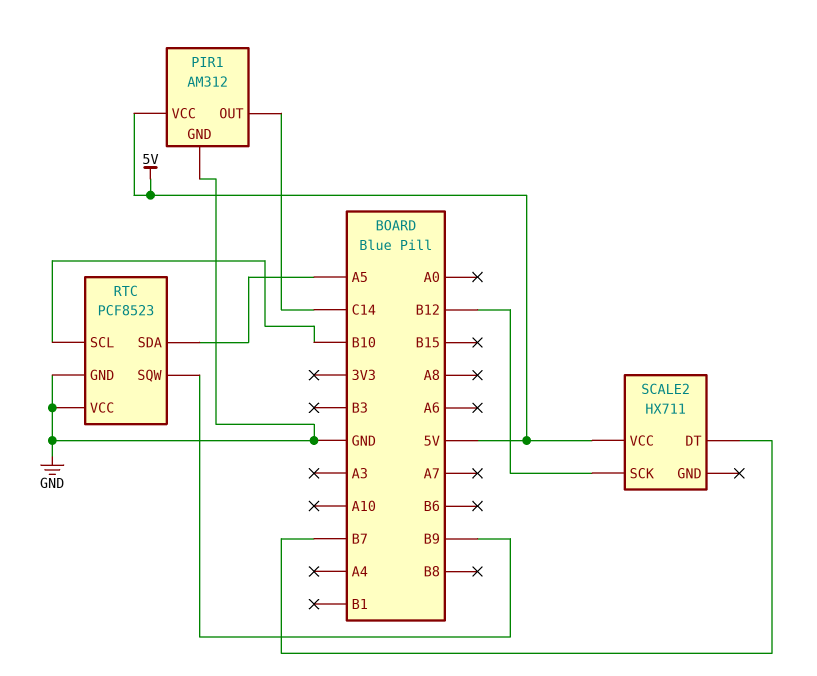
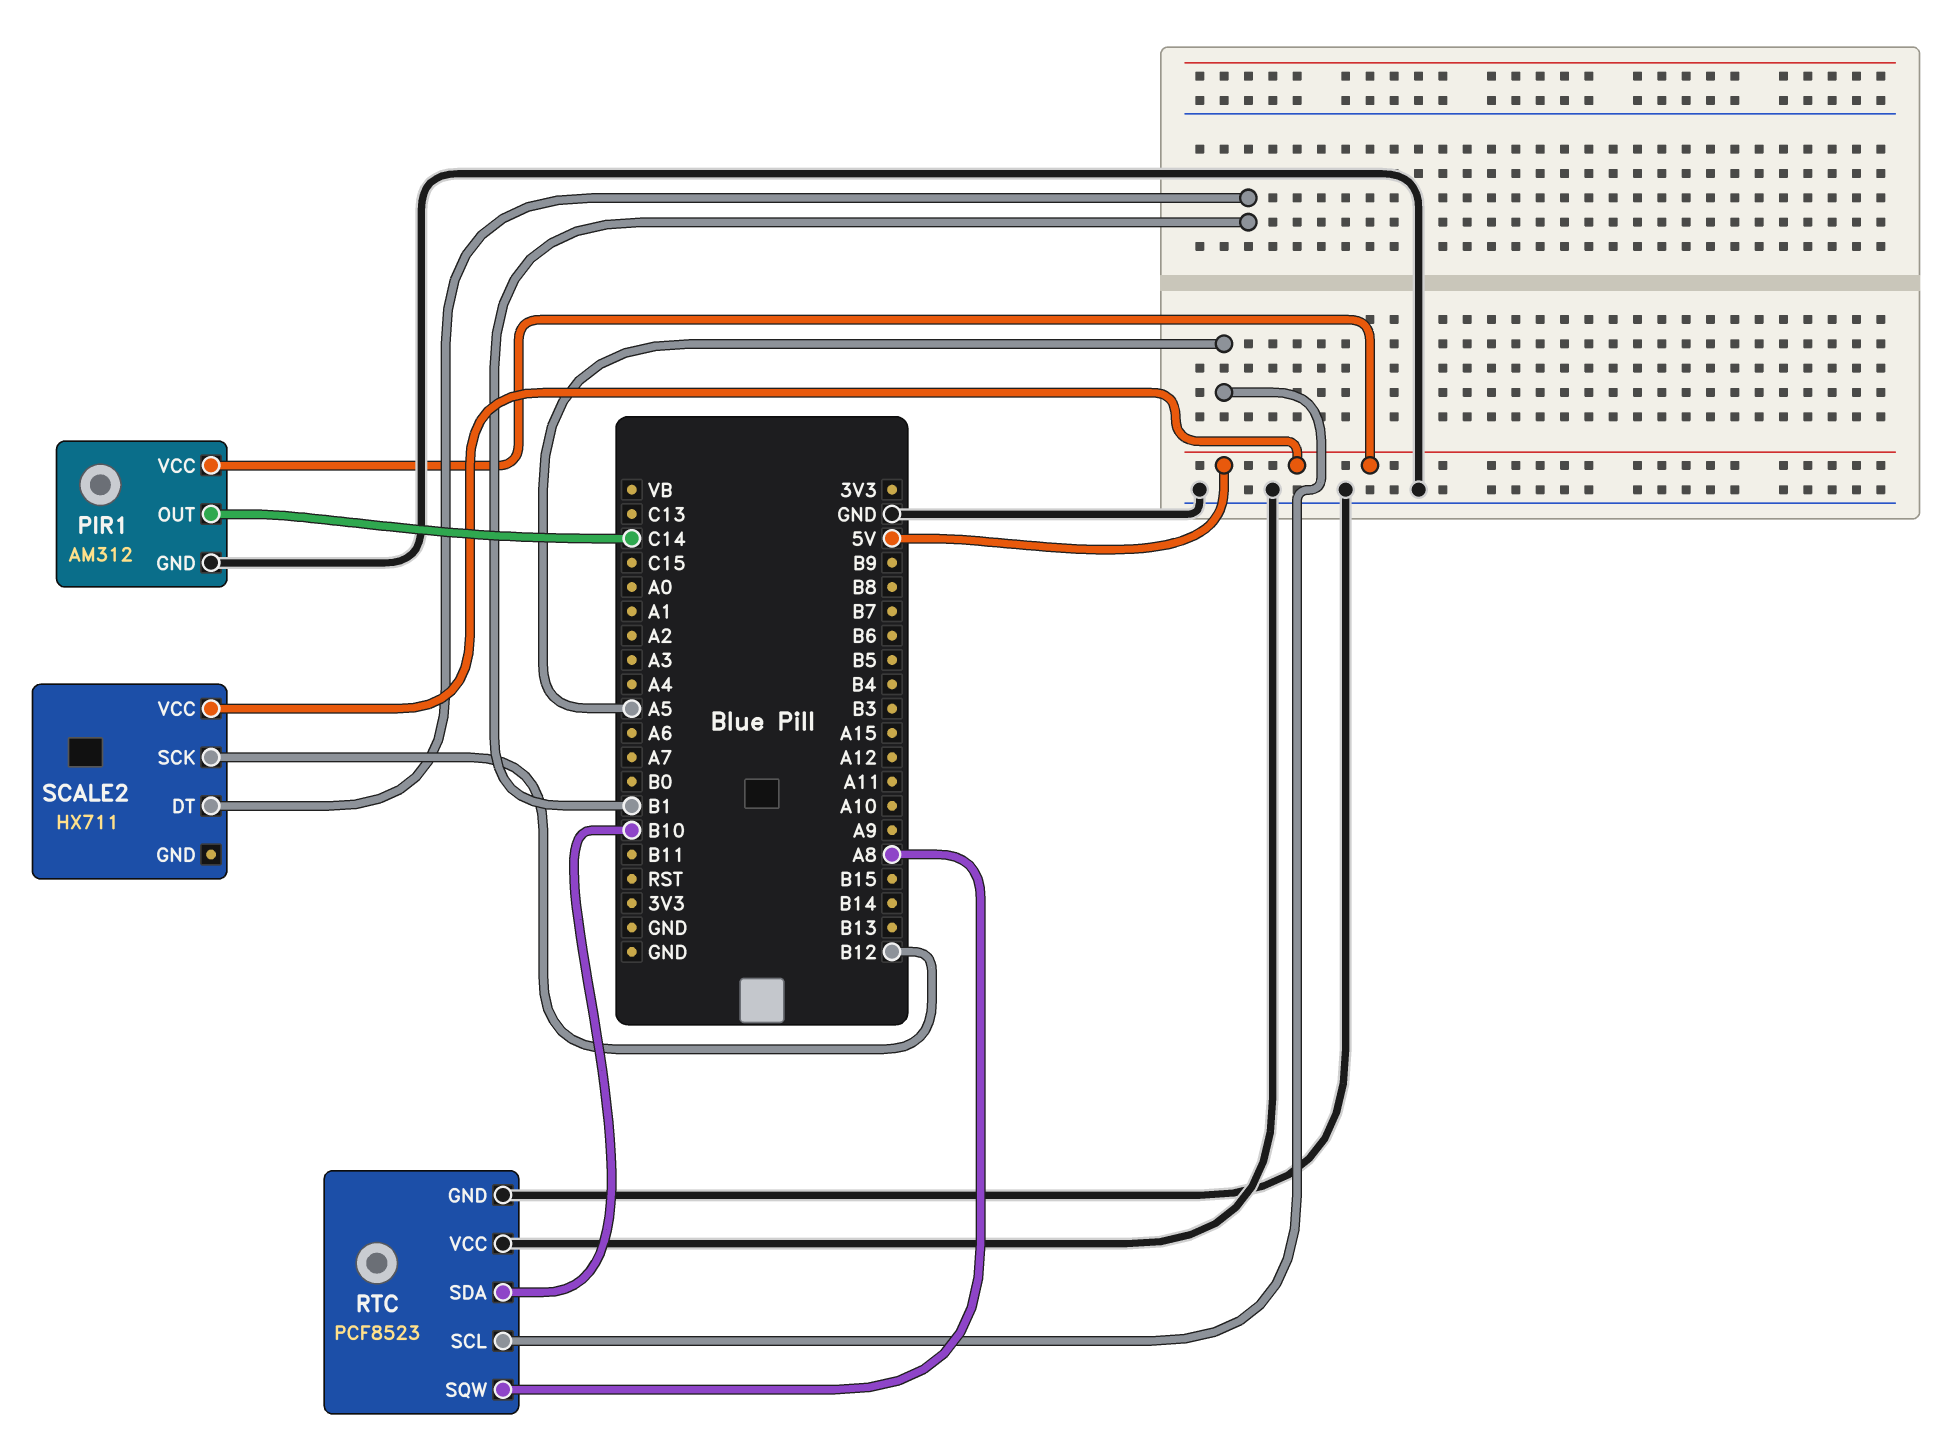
RTC pin SCL: B10 -> A5
RTC pin SDA: A5 -> B10
RTC pin SQW: B9 -> A8
SCALE2 pin DT: B7 -> B1

